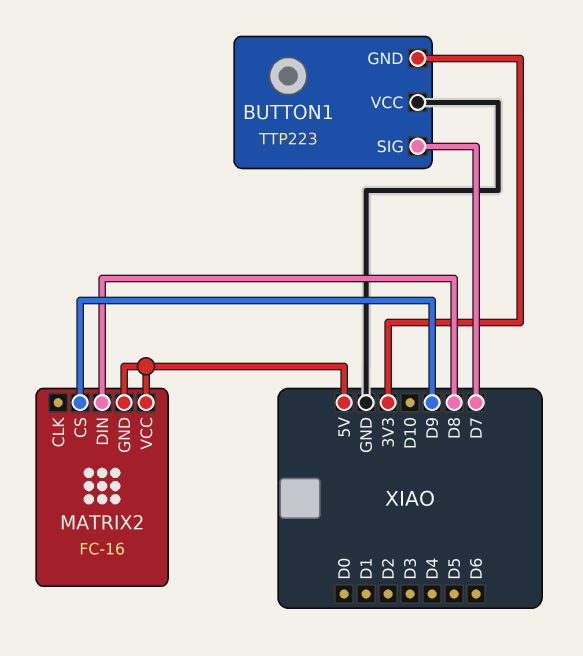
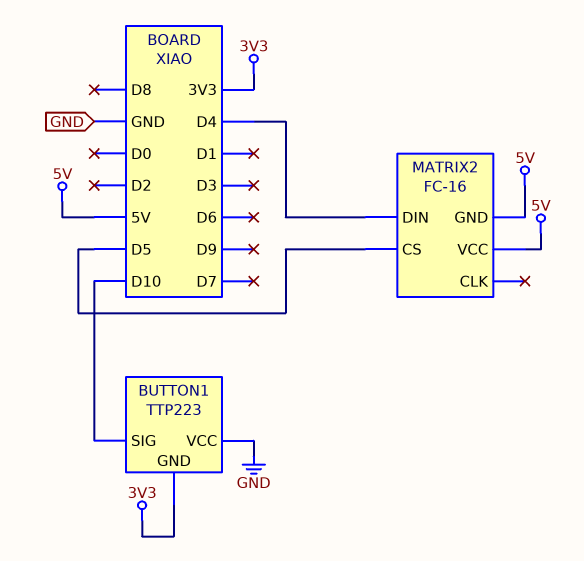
BUTTON1 pin SIG: D7 -> D10
MATRIX2 pin CS: D9 -> D5
MATRIX2 pin DIN: D8 -> D4

